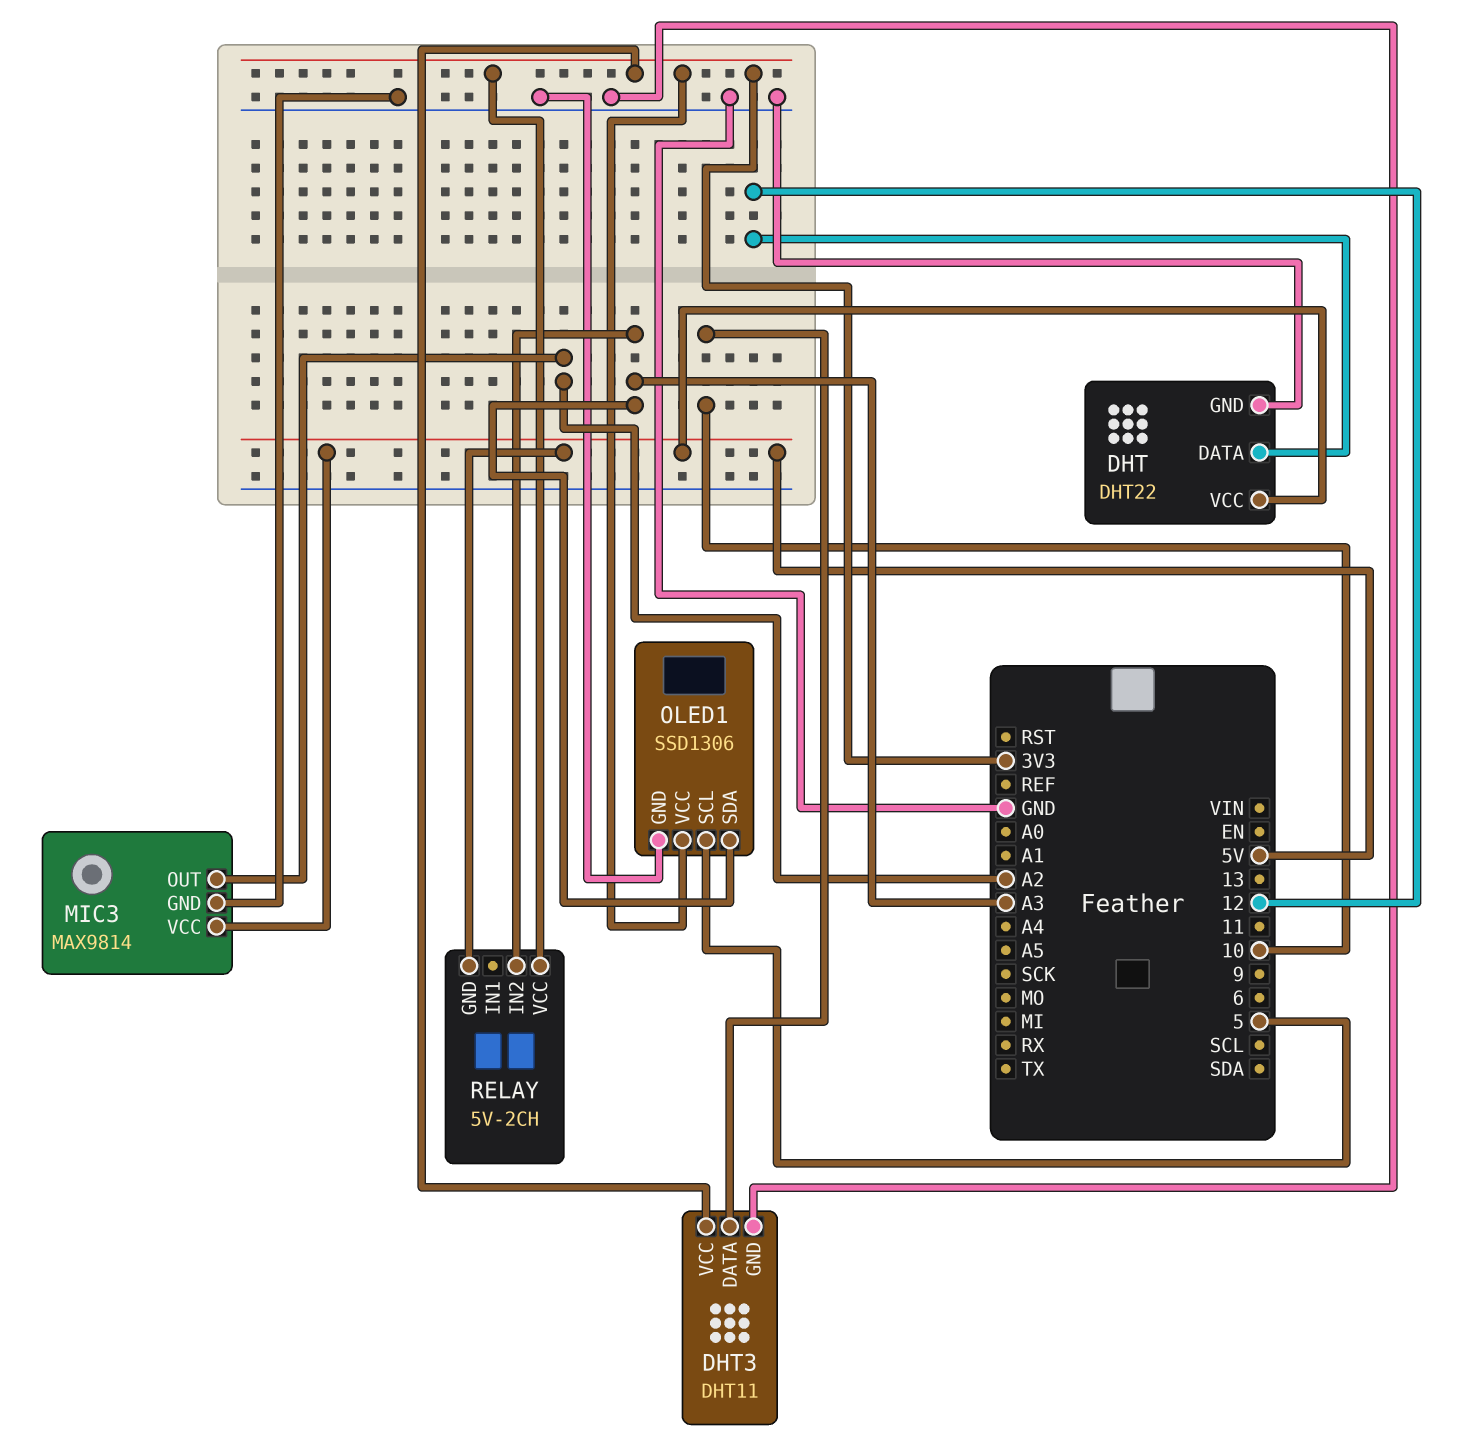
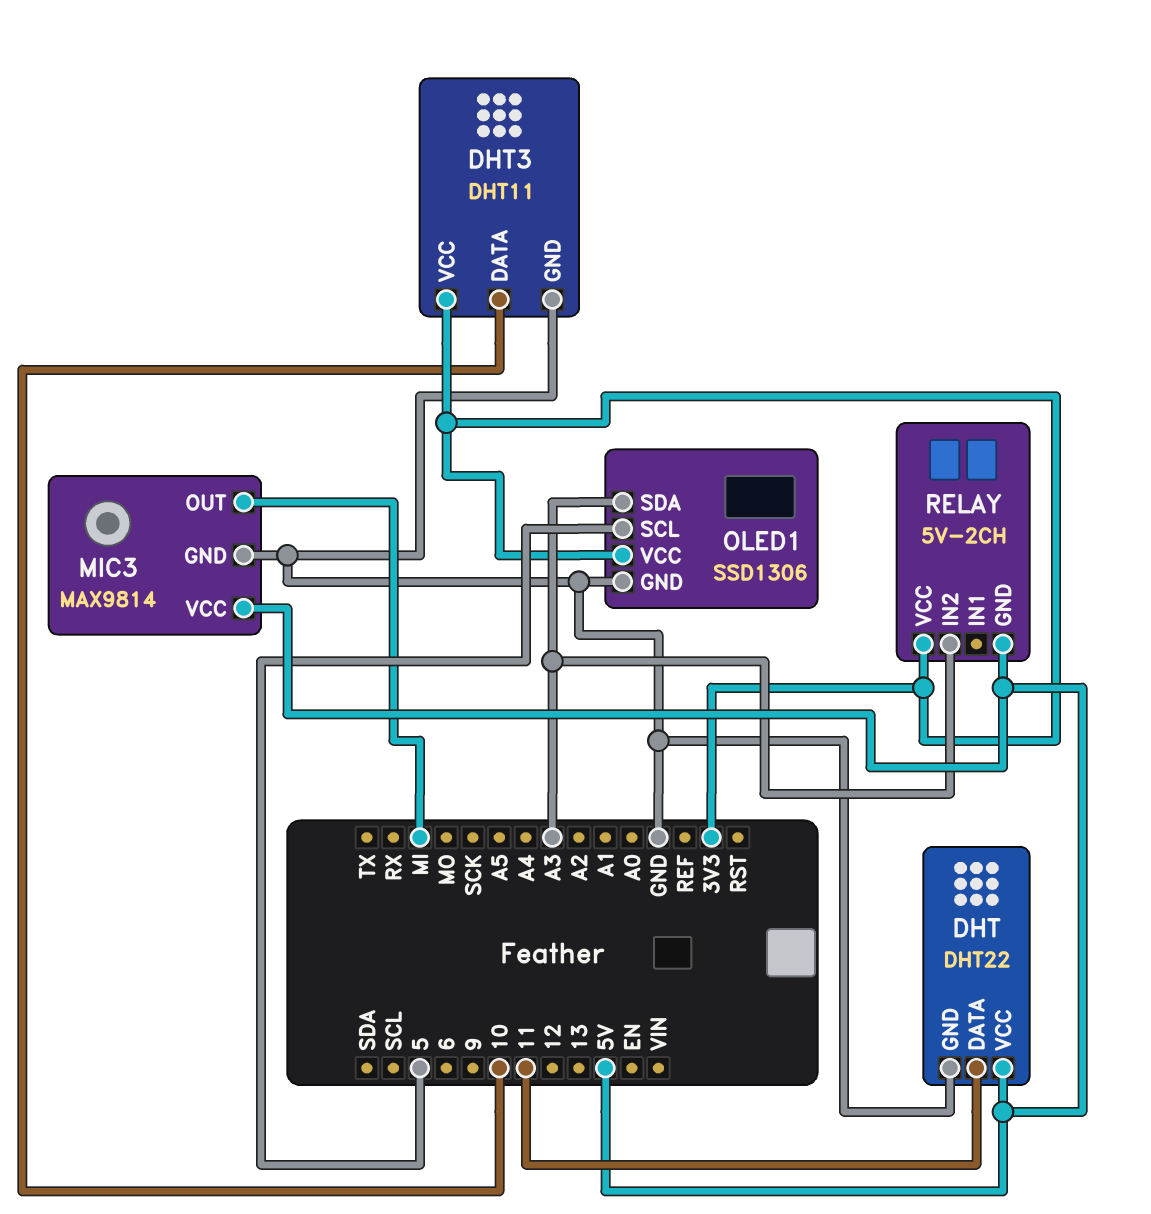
DHT pin DATA: 12 -> 11
MIC3 pin OUT: A2 -> MI

